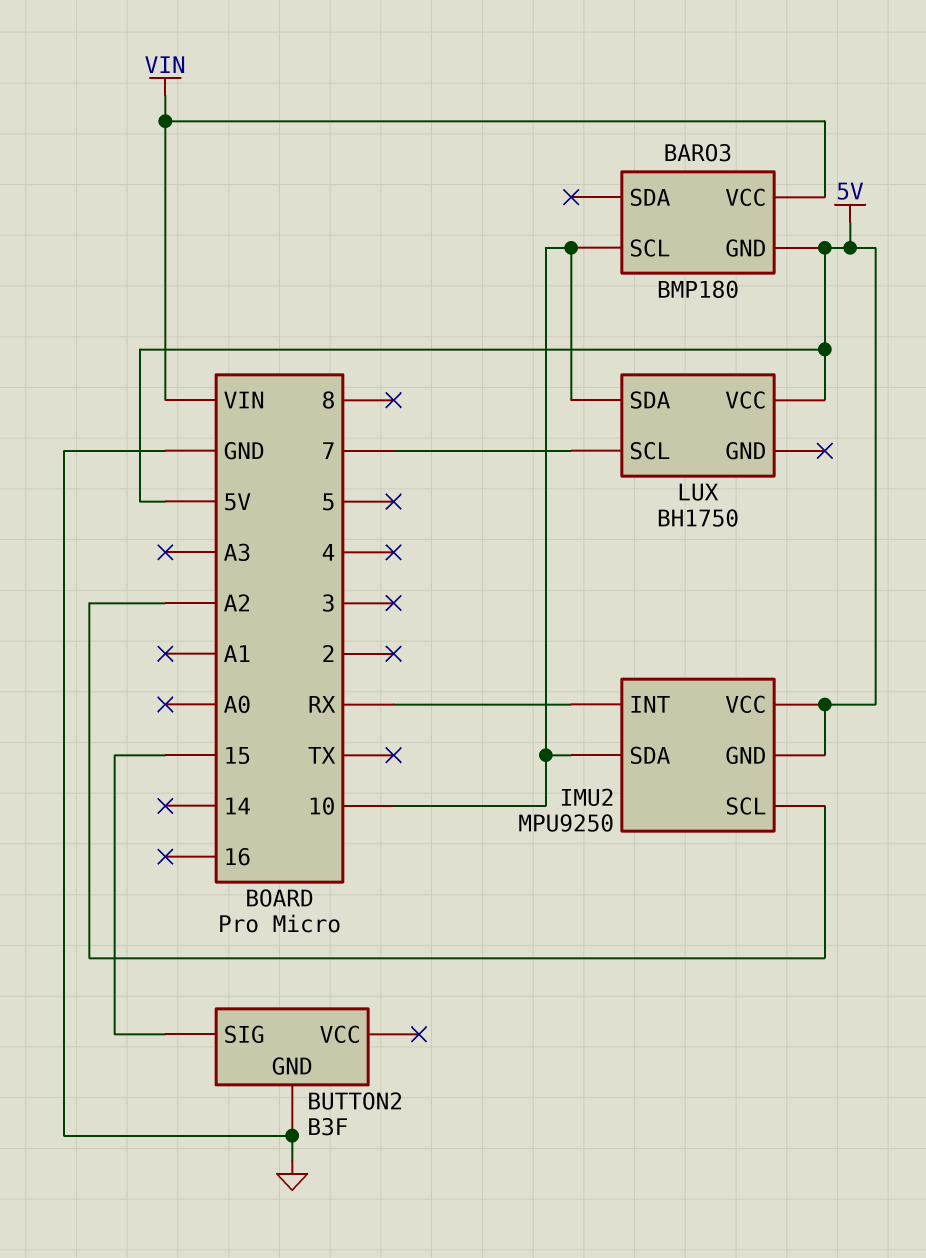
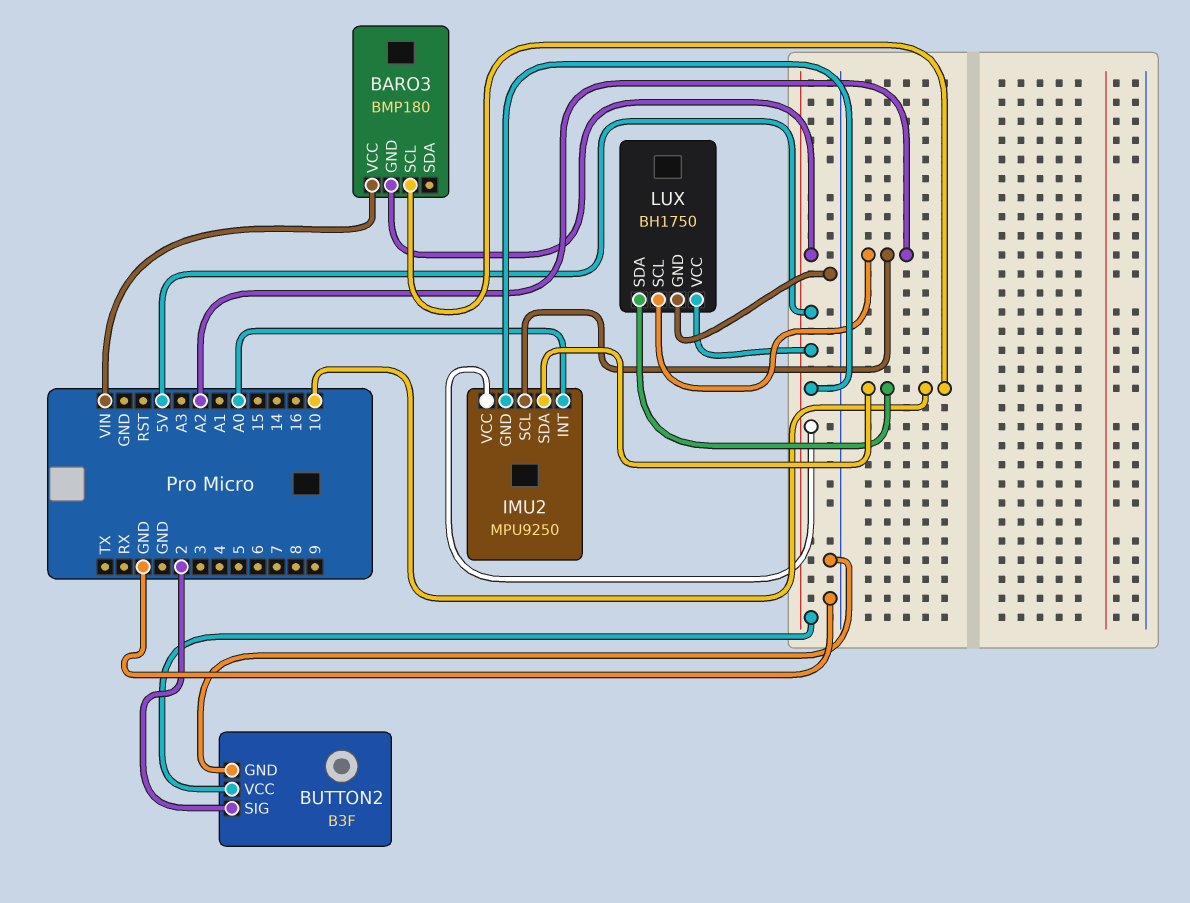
BUTTON2 pin SIG: 15 -> 2
BUTTON2 pin VCC: none -> 5V
IMU2 pin INT: RX -> A0
LUX pin GND: none -> GND
LUX pin SCL: 7 -> A2

